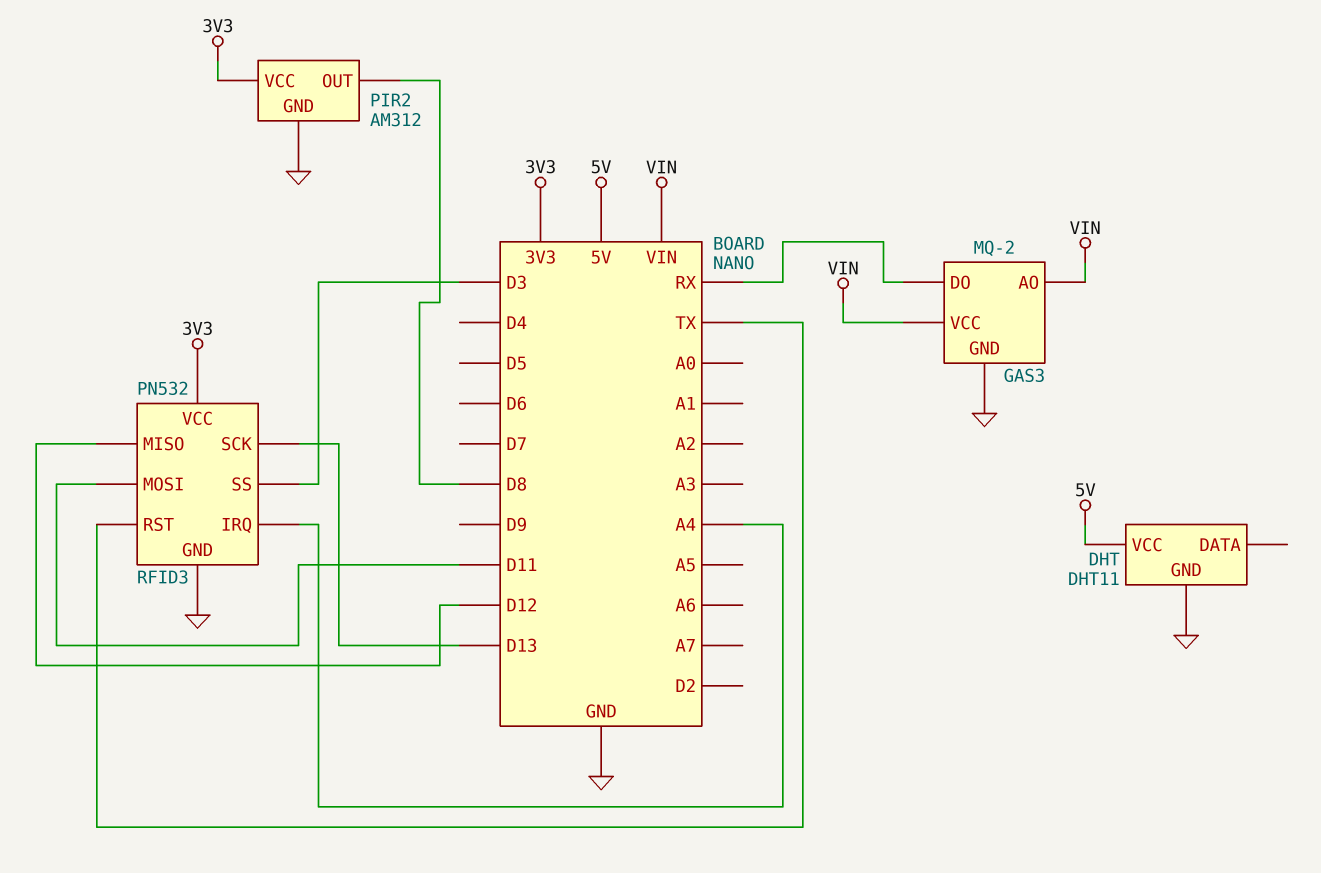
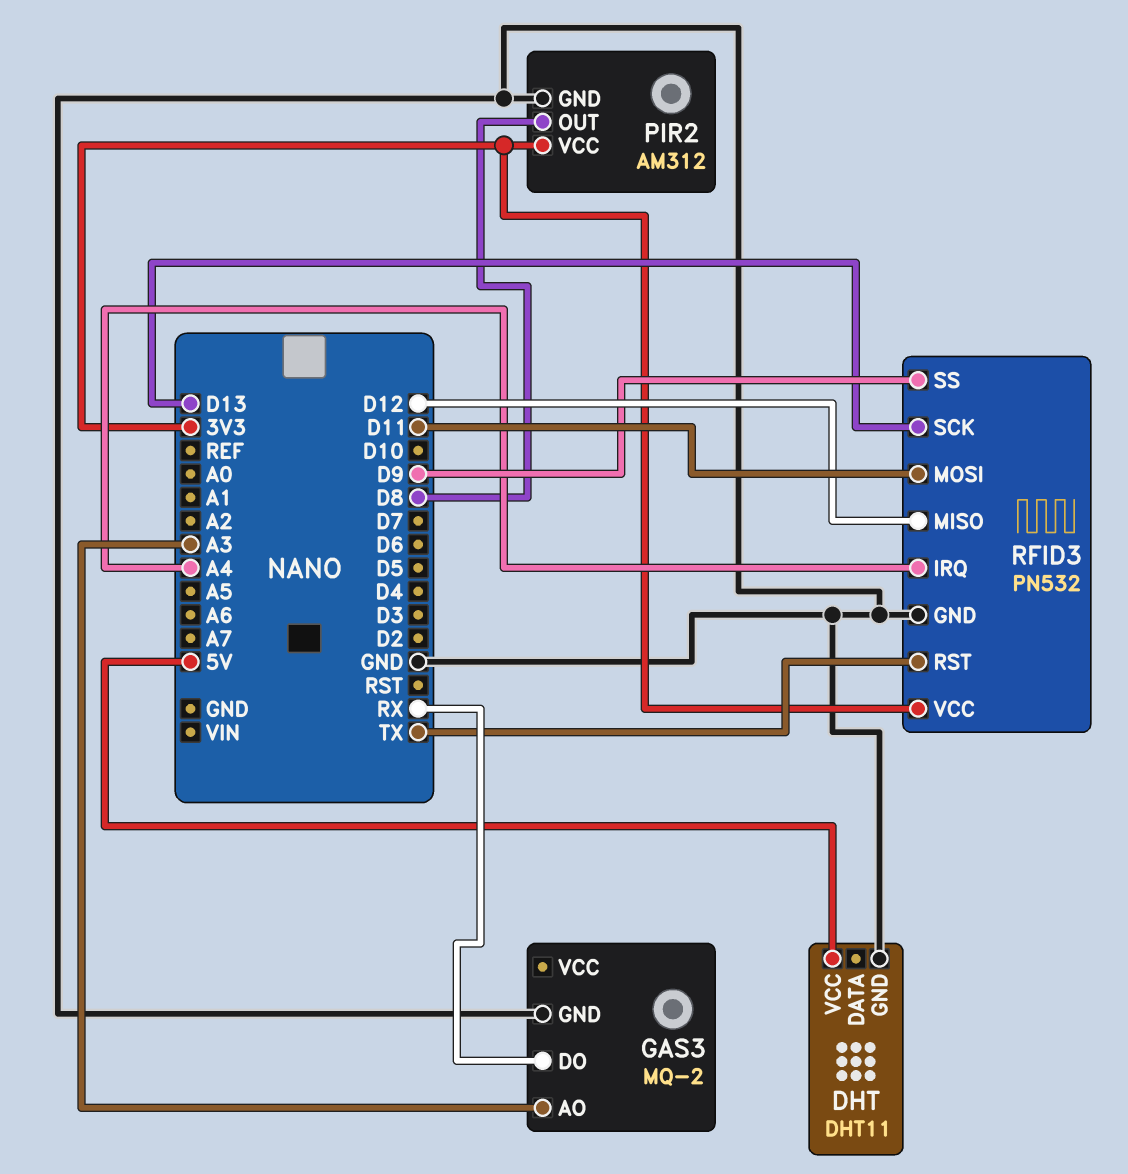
GAS3 pin AO: VIN -> A3
GAS3 pin VCC: VIN -> none
RFID3 pin SS: D3 -> D9

